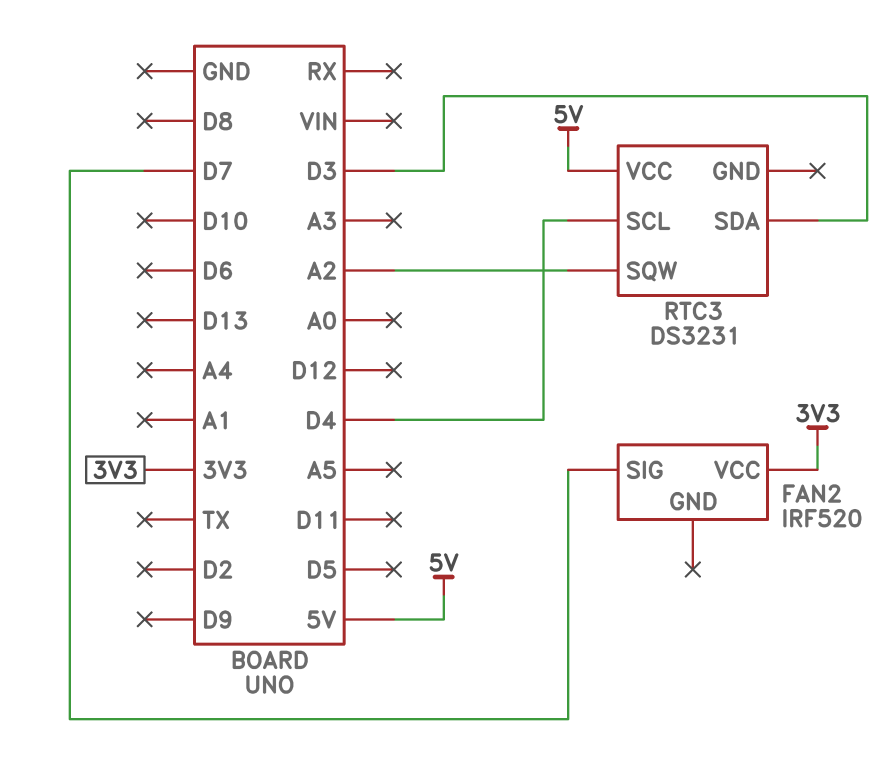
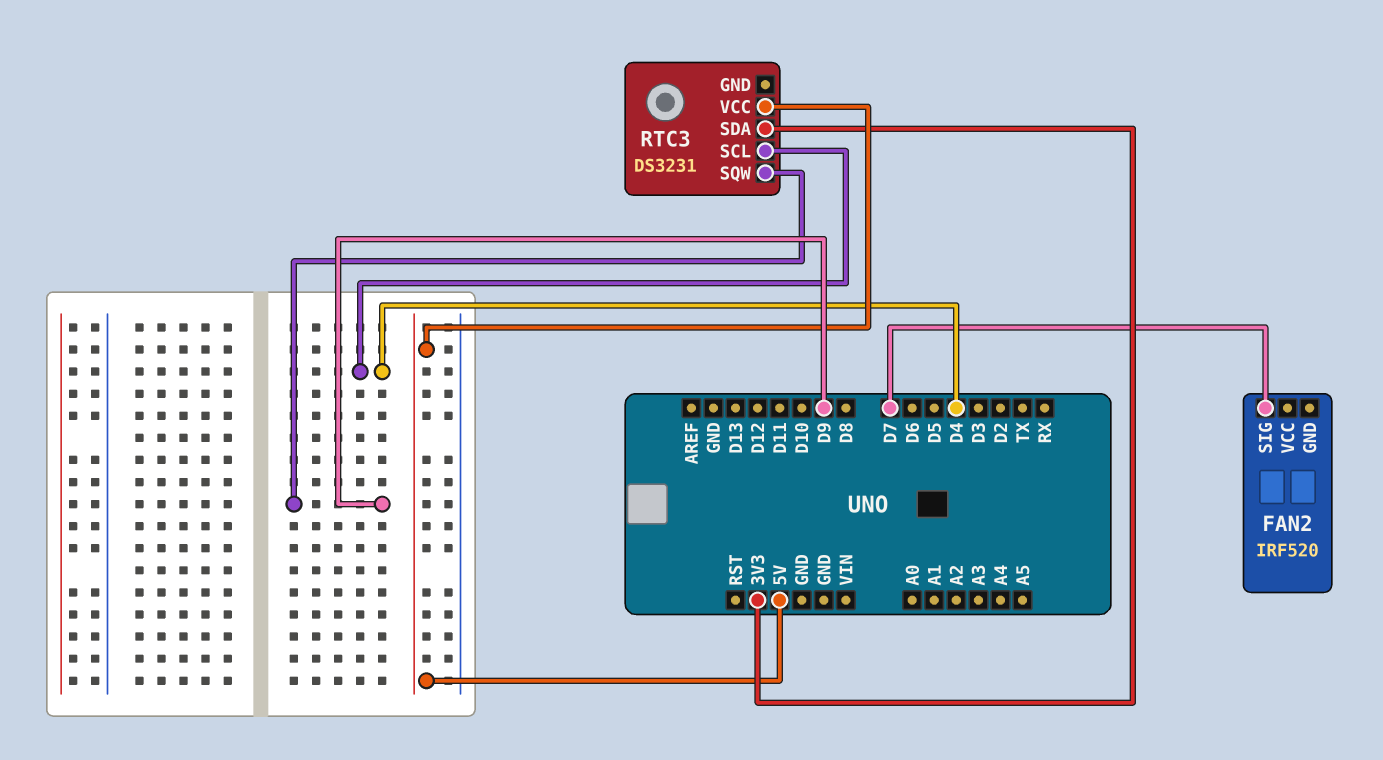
FAN2 pin VCC: 3V3 -> none
RTC3 pin SDA: D3 -> 3V3
RTC3 pin SQW: A2 -> D9

